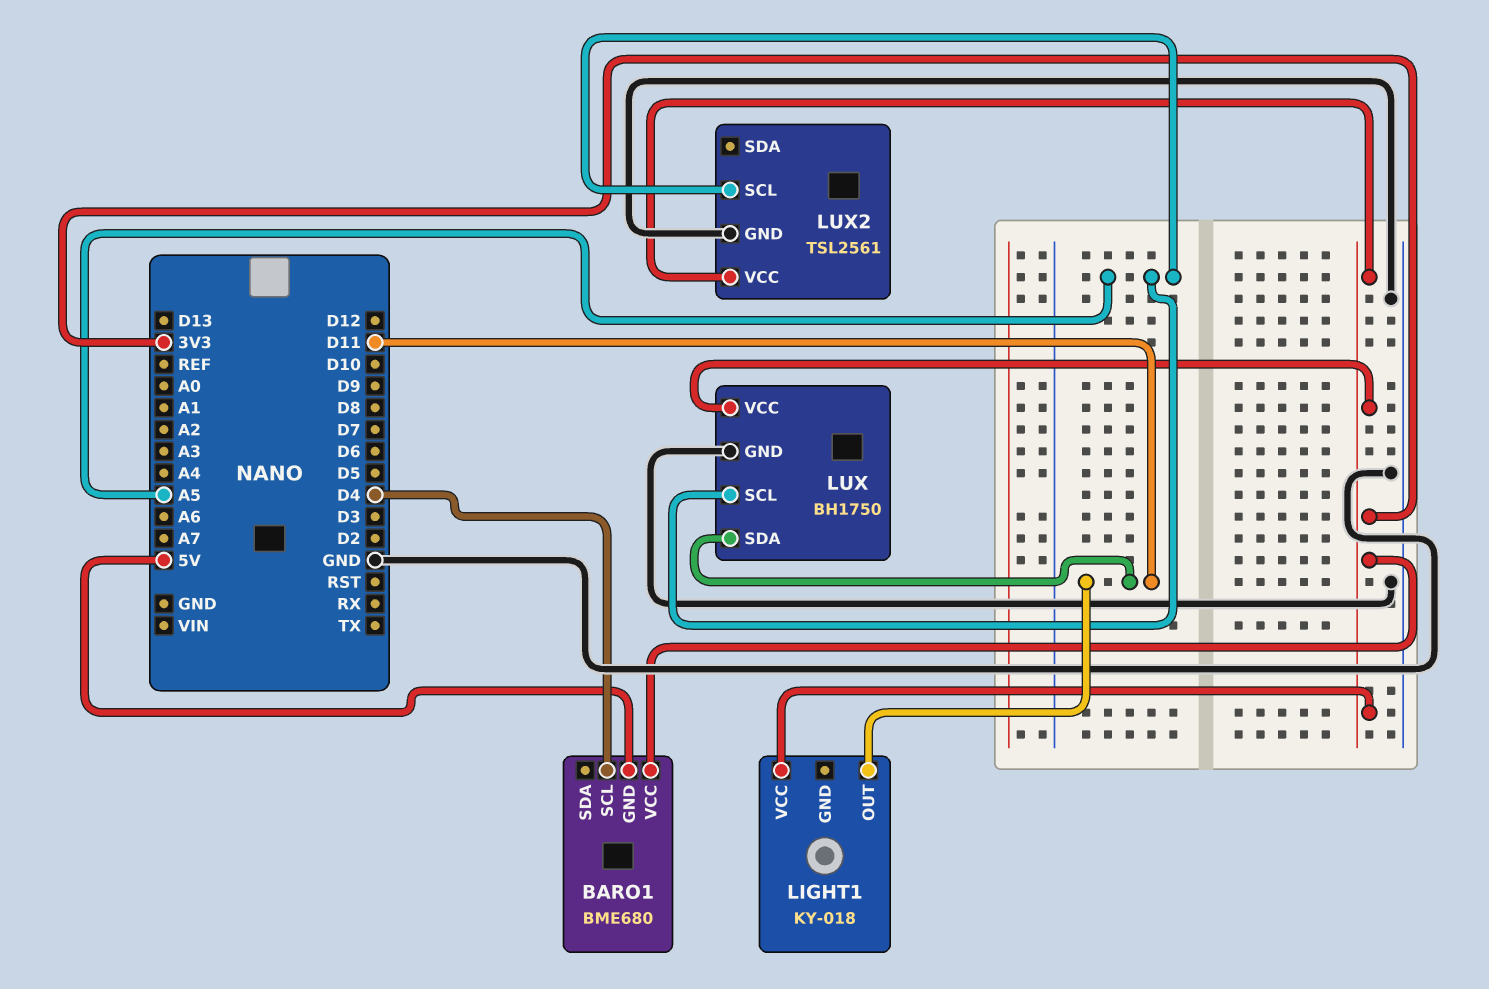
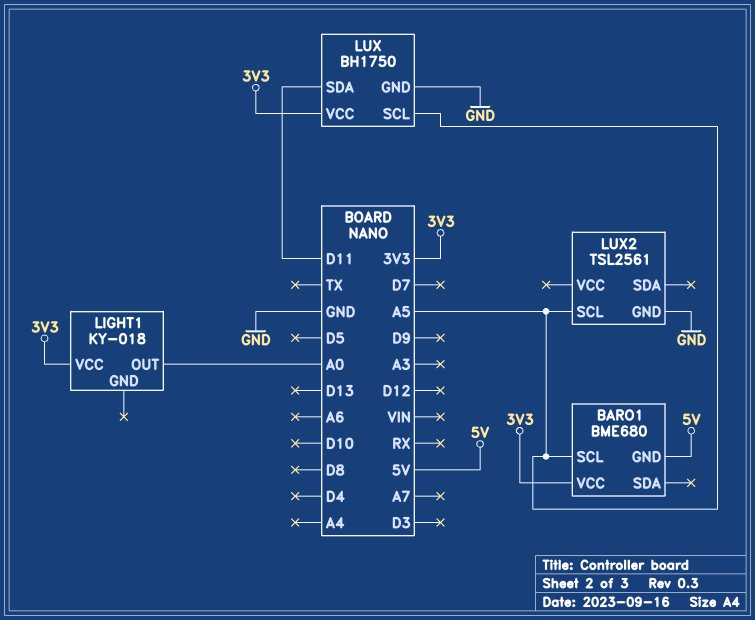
BARO1 pin SCL: D4 -> A5
LIGHT1 pin OUT: D11 -> A0
LUX2 pin VCC: 3V3 -> none

